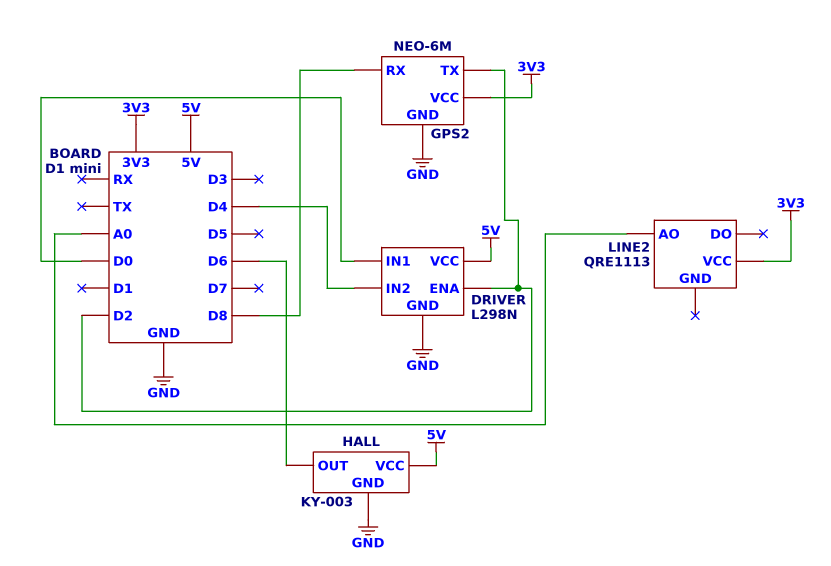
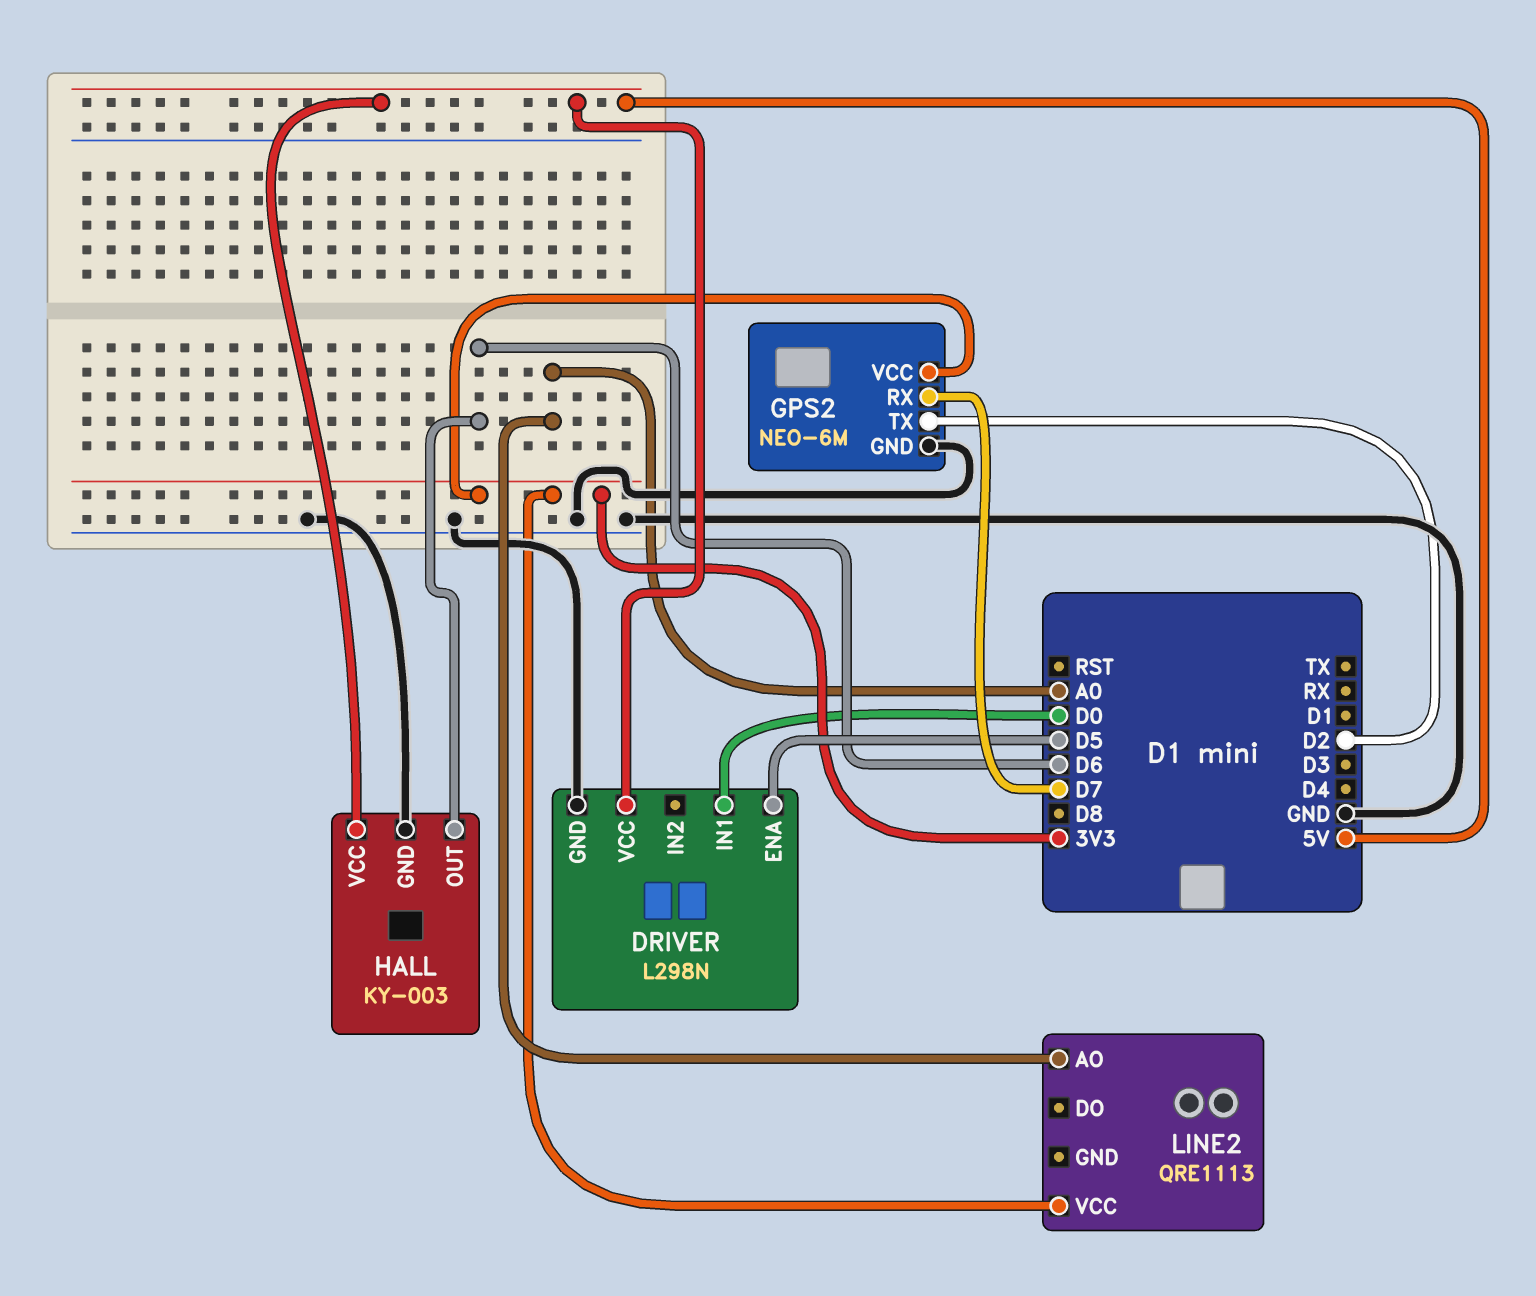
DRIVER pin ENA: D2 -> D5
DRIVER pin IN2: D4 -> none
GPS2 pin RX: D8 -> D7

